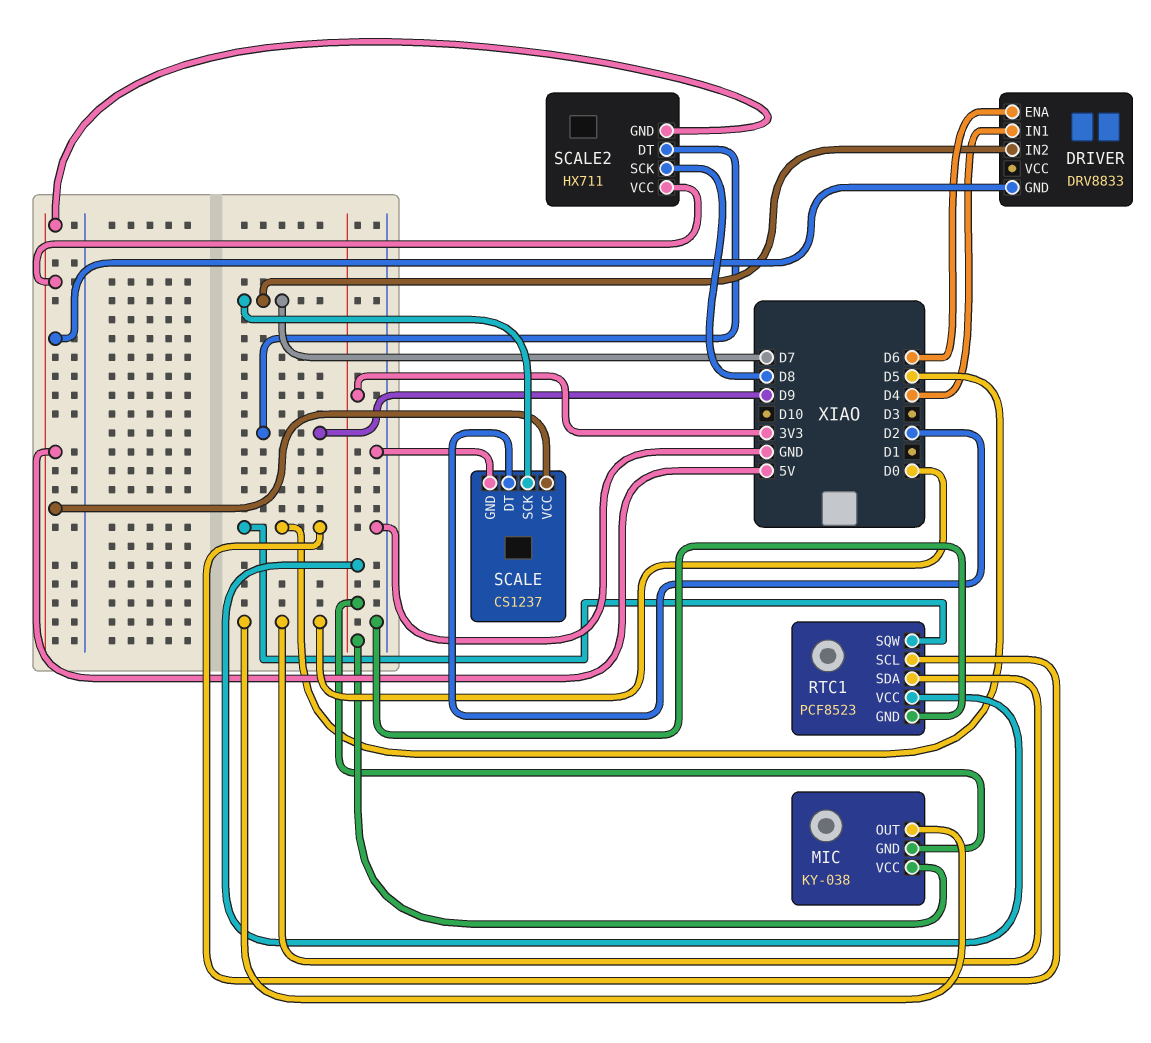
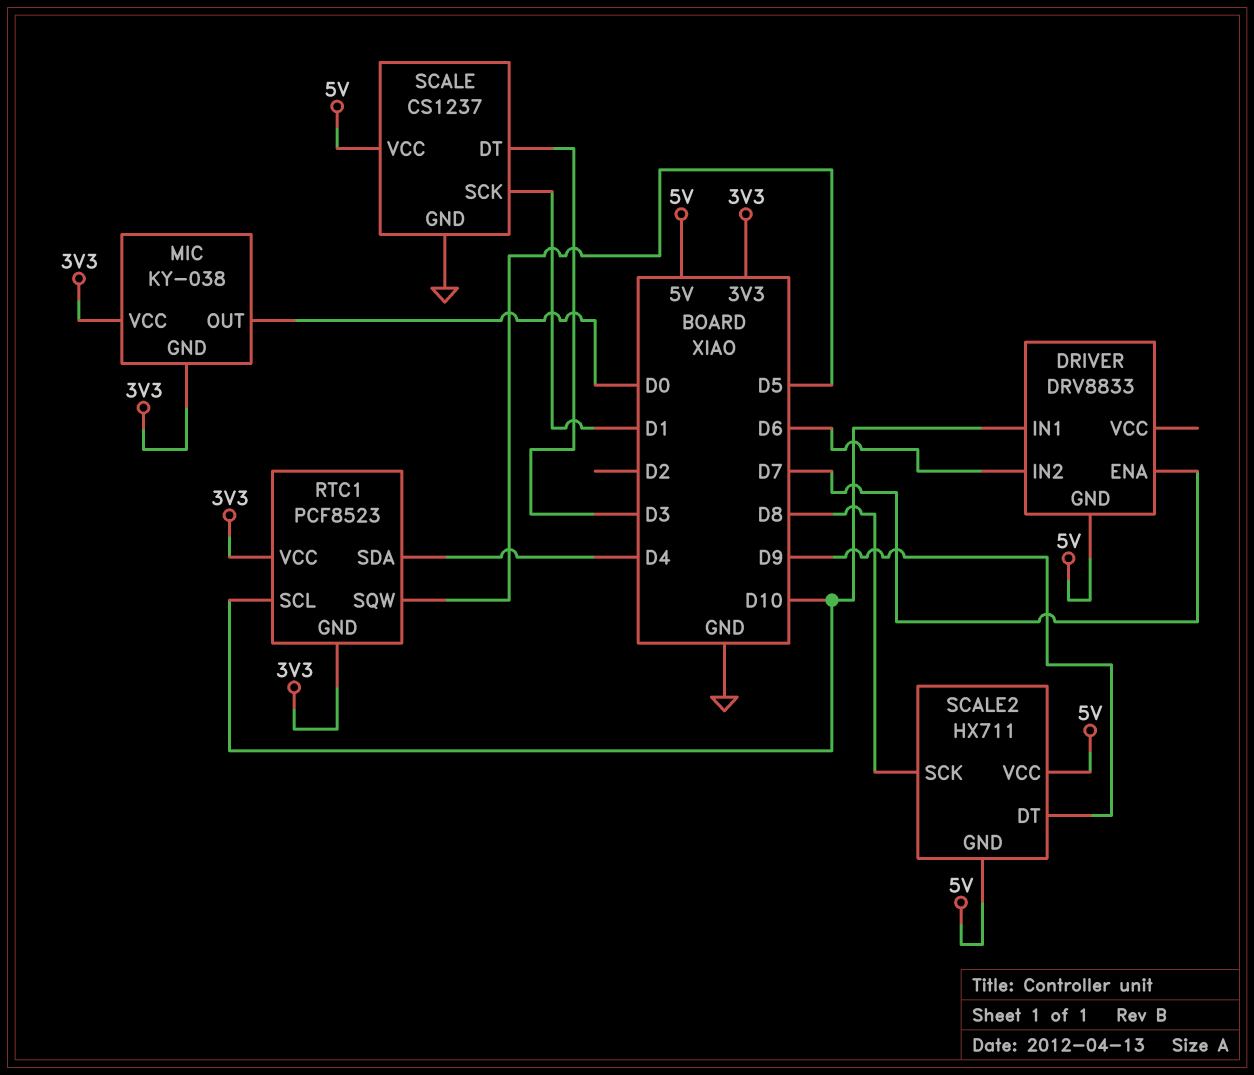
DRIVER pin ENA: D6 -> D7
DRIVER pin IN1: D4 -> D10
DRIVER pin IN2: D7 -> D6
RTC1 pin GND: GND -> 3V3
RTC1 pin SCL: D5 -> D10
RTC1 pin SDA: D0 -> D4
SCALE pin DT: D2 -> D3
SCALE pin SCK: D7 -> D1

